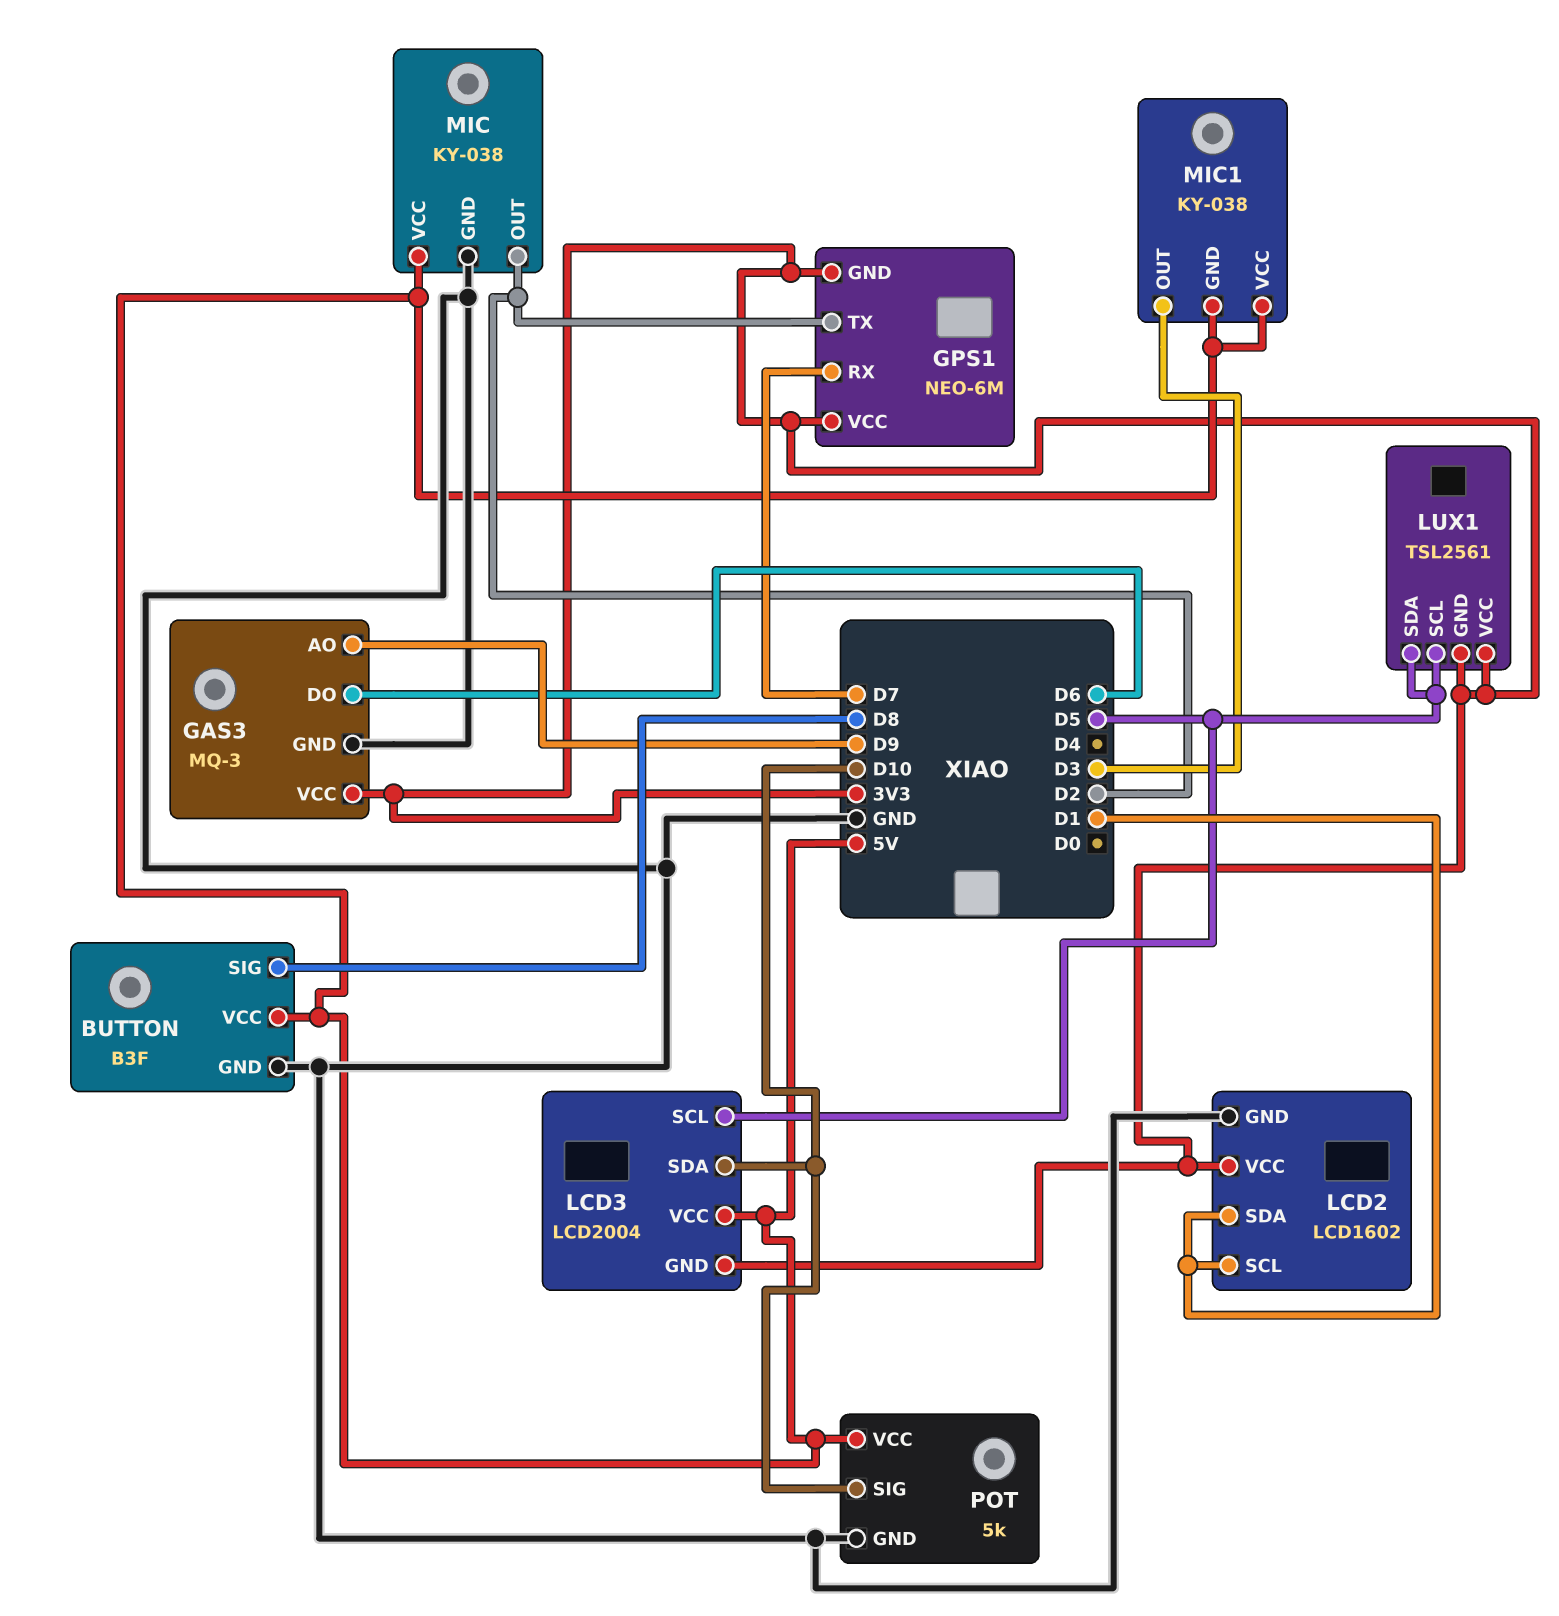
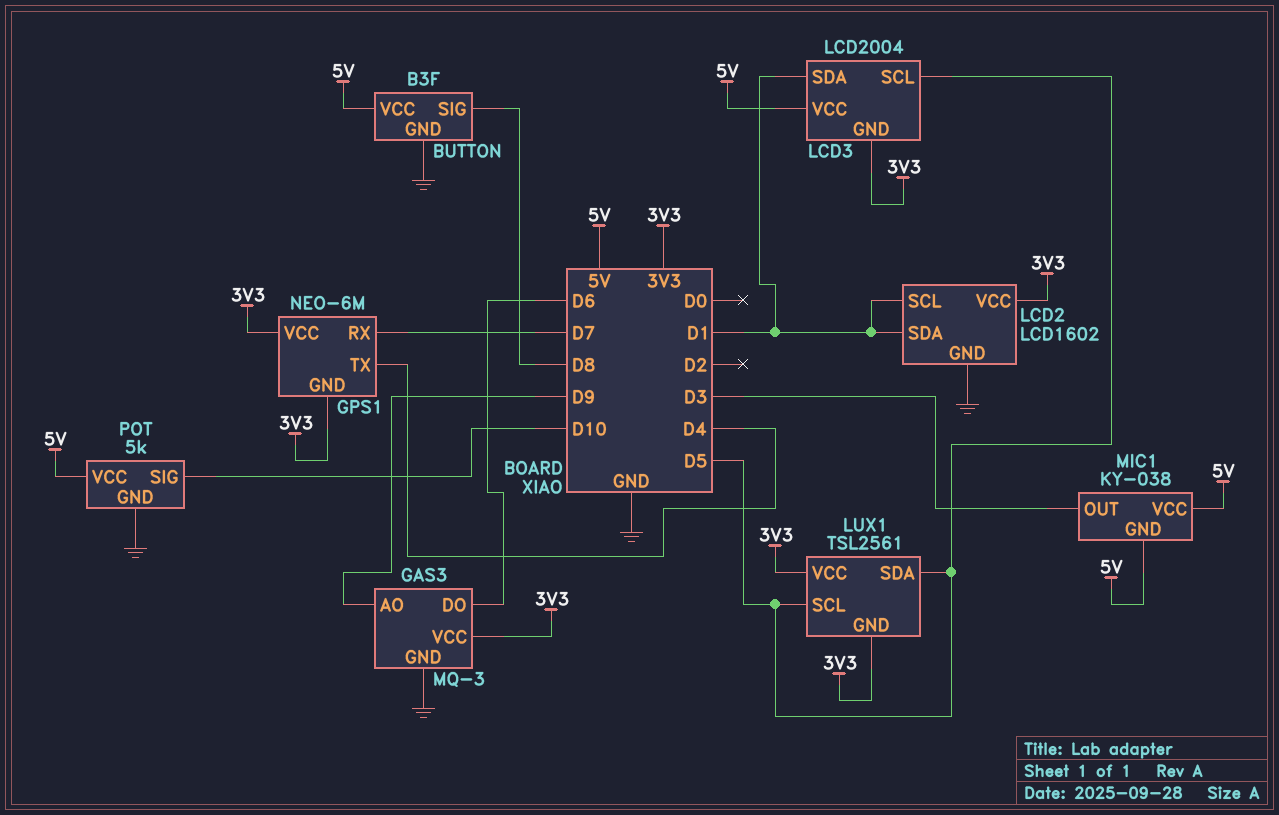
GPS1 pin TX: D2 -> D4
LCD3 pin SDA: D10 -> D1
MIC: KY-038 -> none
MIC pin GND: GND -> none
MIC pin OUT: D2 -> none
MIC pin VCC: 5V -> none

